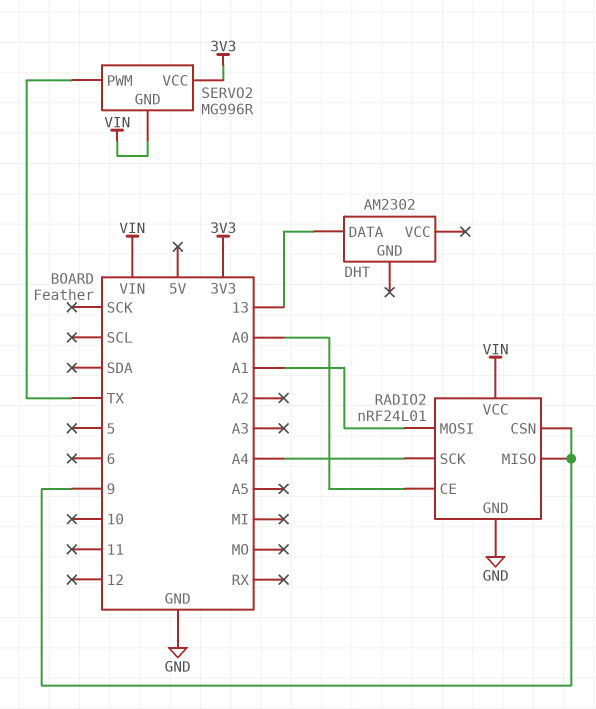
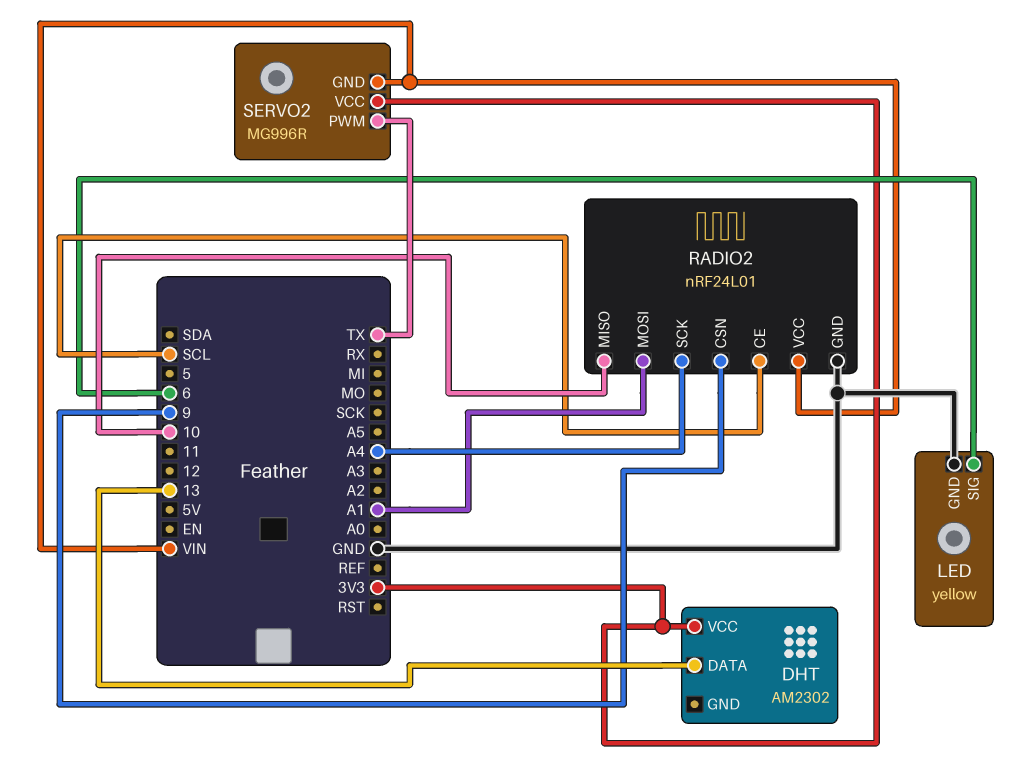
DHT pin VCC: none -> 3V3
LED: none -> yellow
LED pin GND: none -> GND
LED pin SIG: none -> 6
RADIO2 pin CE: A0 -> SCL
RADIO2 pin MISO: 9 -> 10

